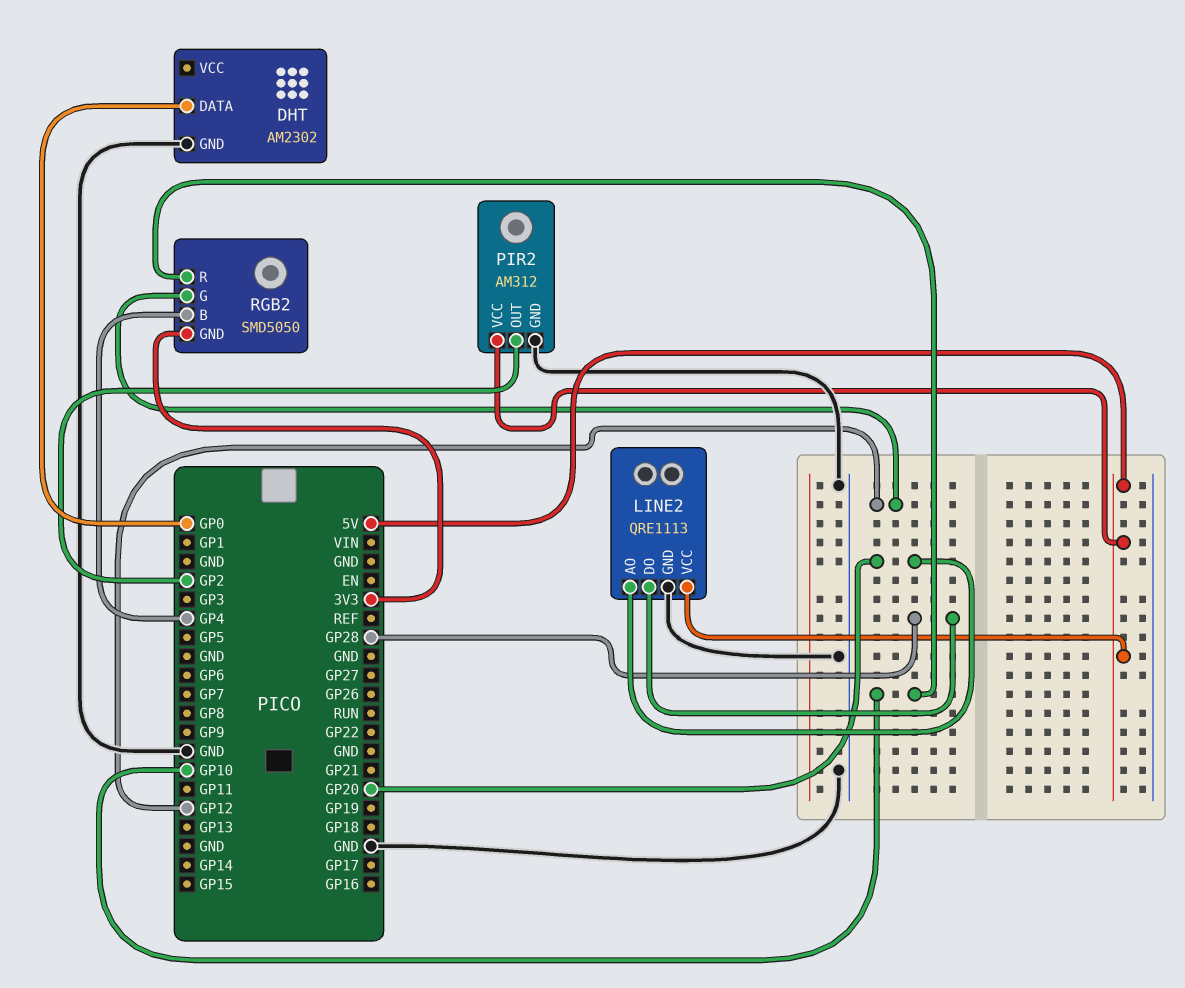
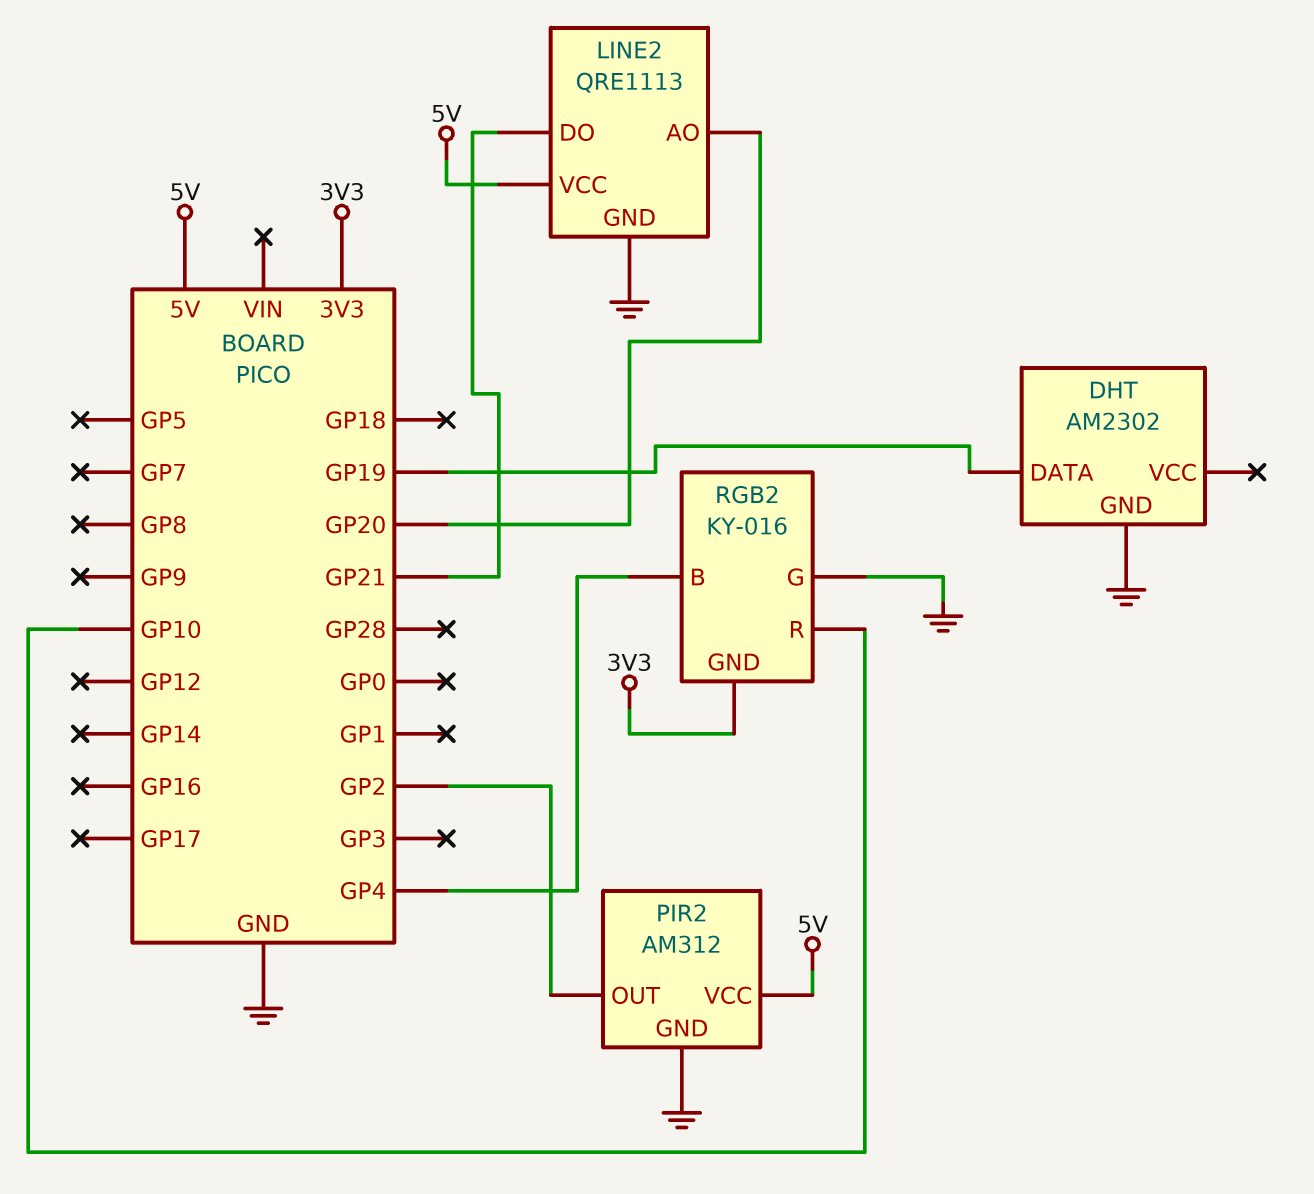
DHT pin DATA: GP0 -> GP19
LINE2 pin DO: GP28 -> GP21
RGB2: SMD5050 -> KY-016
RGB2 pin G: GP12 -> GND

